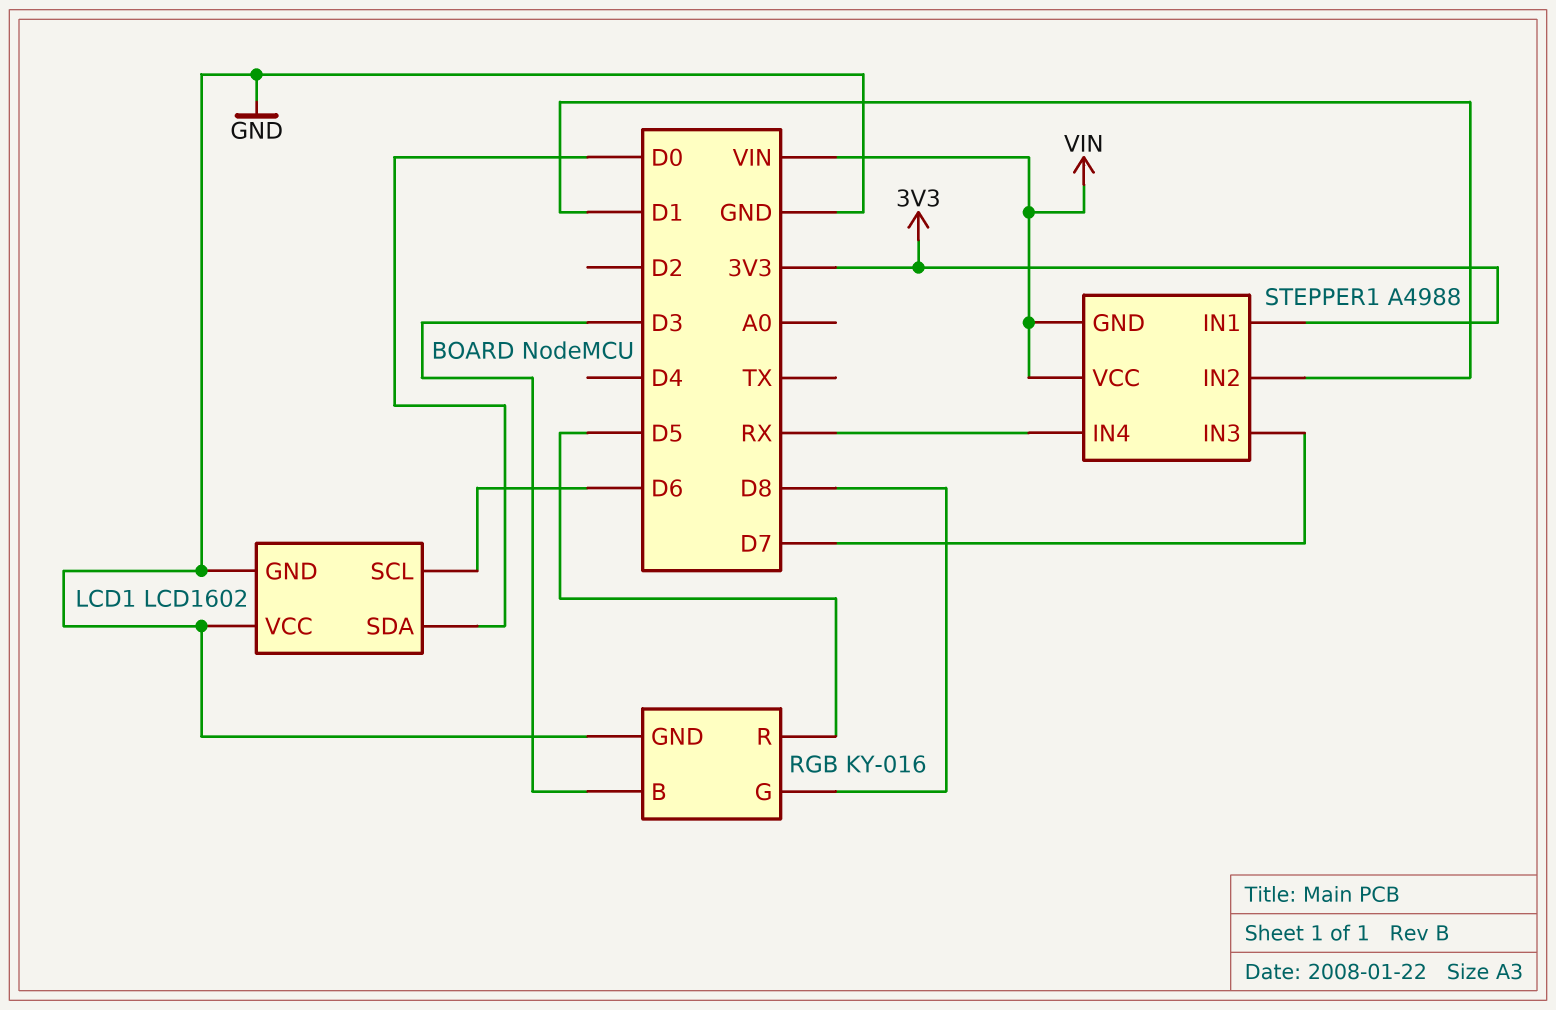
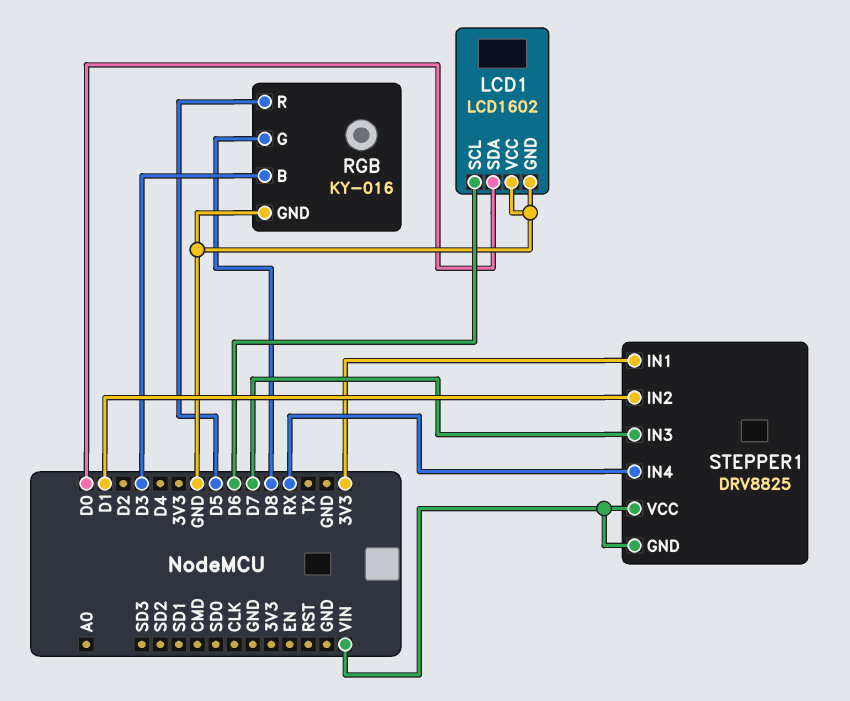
STEPPER1: A4988 -> DRV8825

